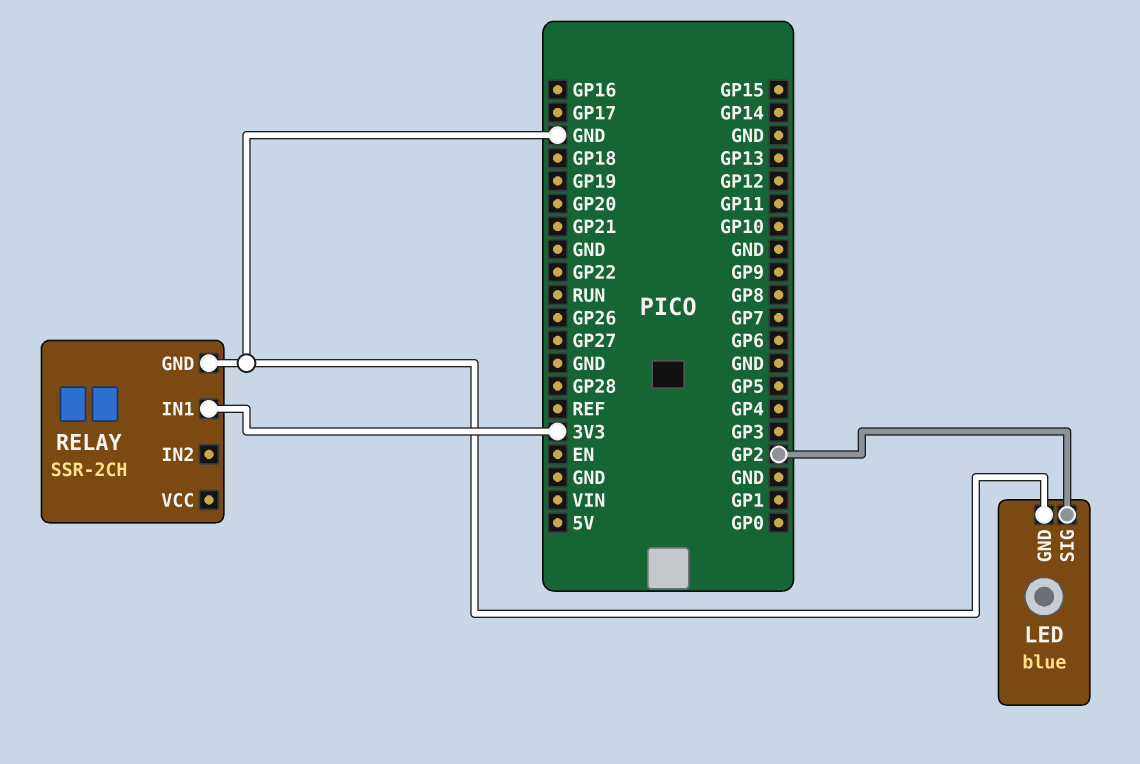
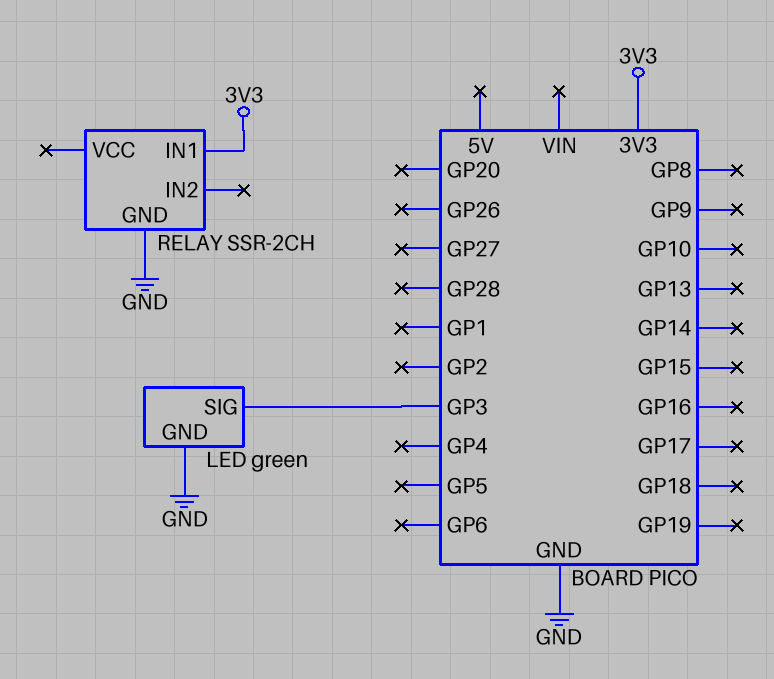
LED: blue -> green
LED pin SIG: GP2 -> GP3

